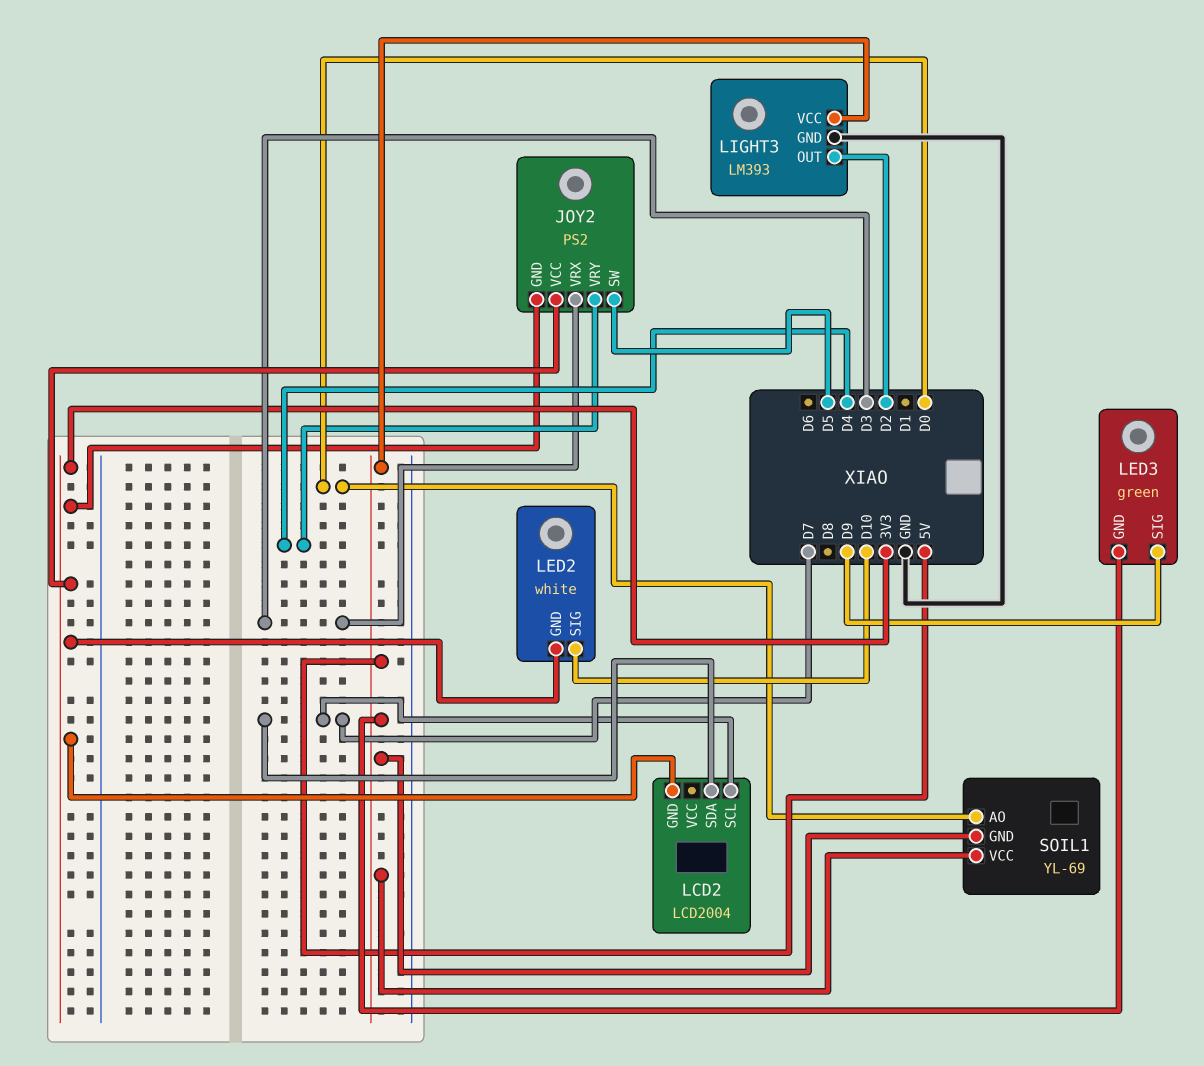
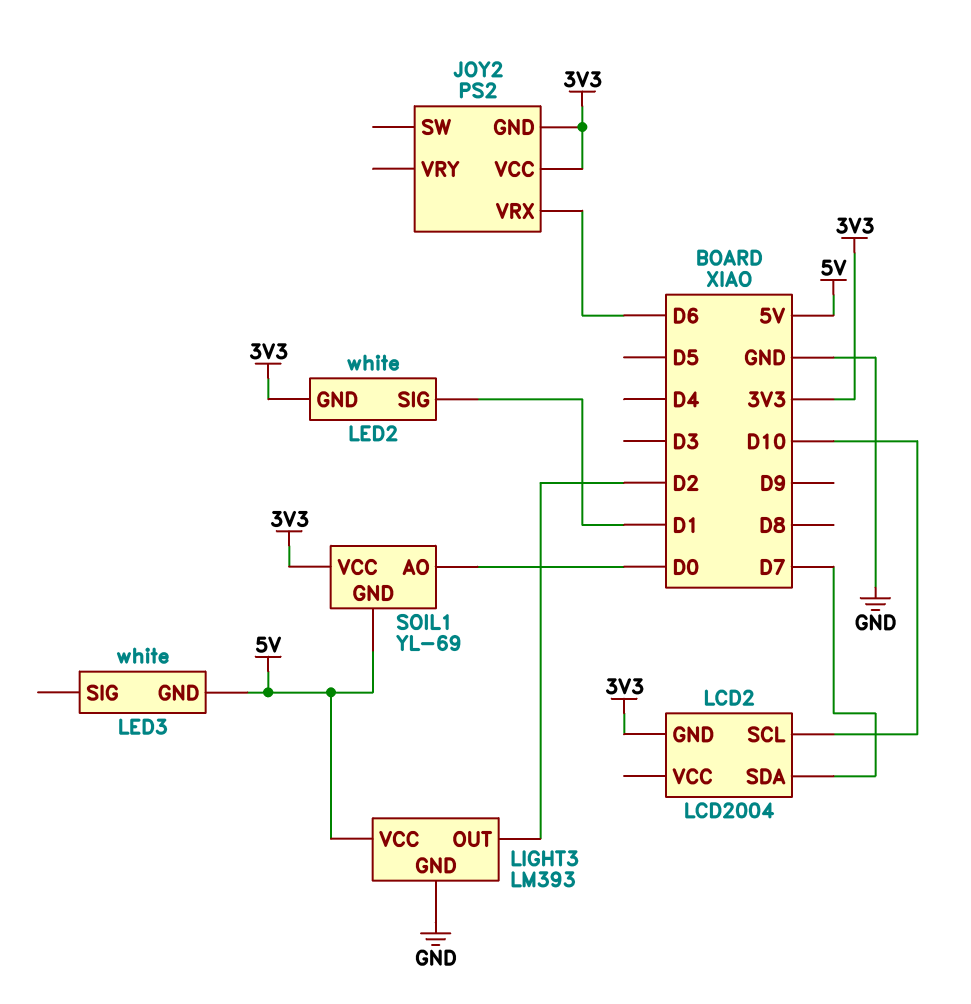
JOY2 pin SW: D5 -> none
JOY2 pin VRX: D3 -> D6
JOY2 pin VRY: D4 -> none
LCD2 pin SCL: D7 -> D10
LED2 pin SIG: D10 -> D1
LED3: green -> white
LED3 pin SIG: D9 -> none
SOIL1 pin VCC: 5V -> 3V3

